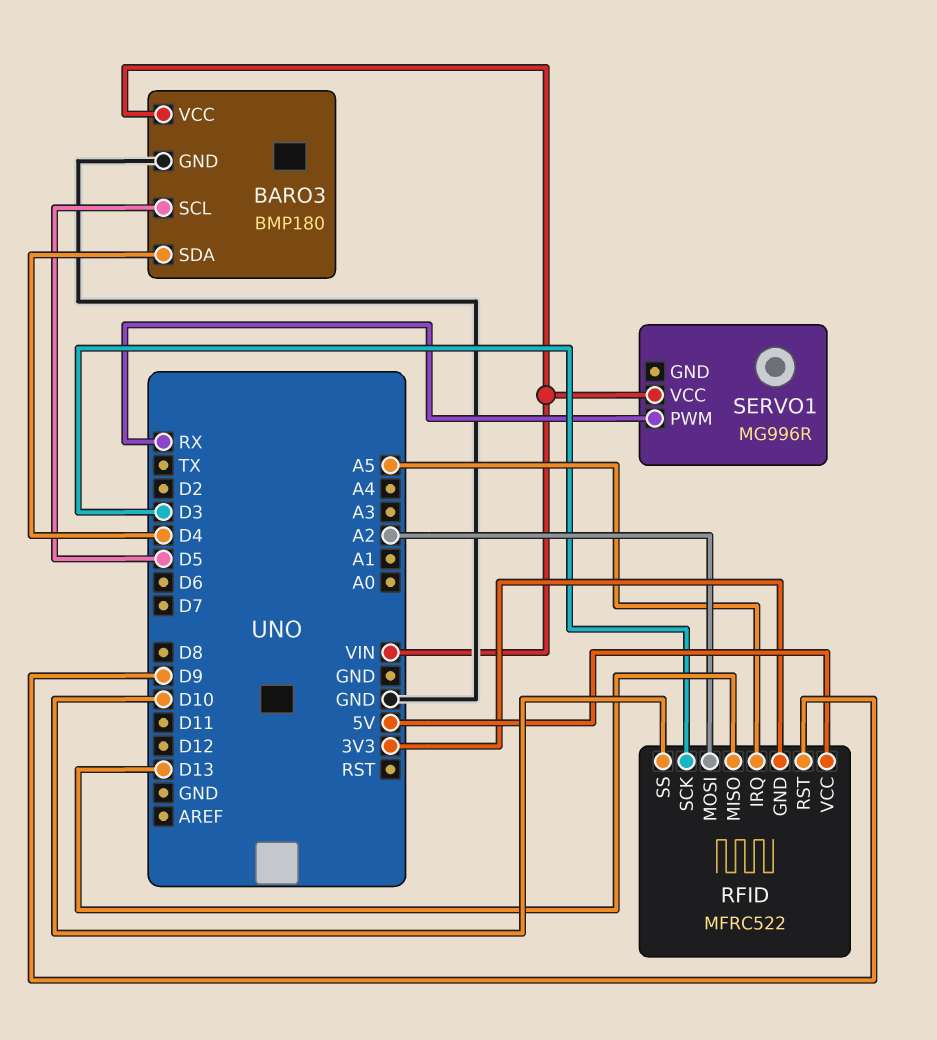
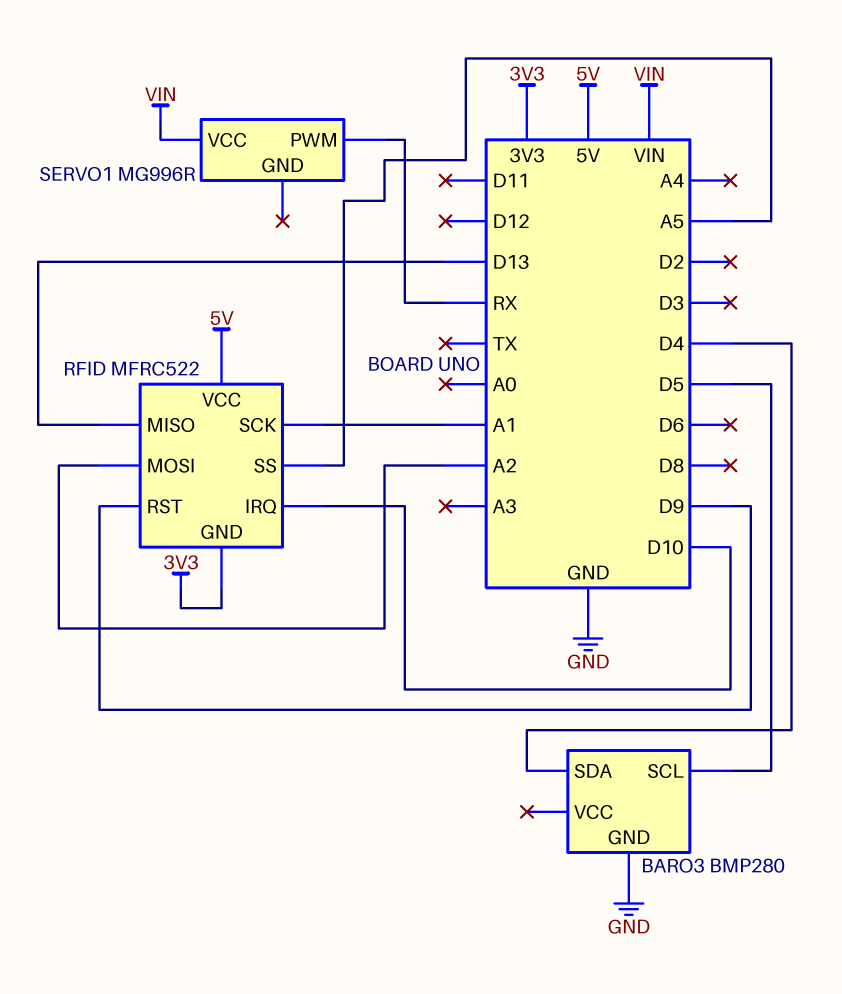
BARO3: BMP180 -> BMP280
BARO3 pin VCC: VIN -> none
RFID pin IRQ: A5 -> D10
RFID pin SCK: D3 -> A1
RFID pin SS: D10 -> A5

